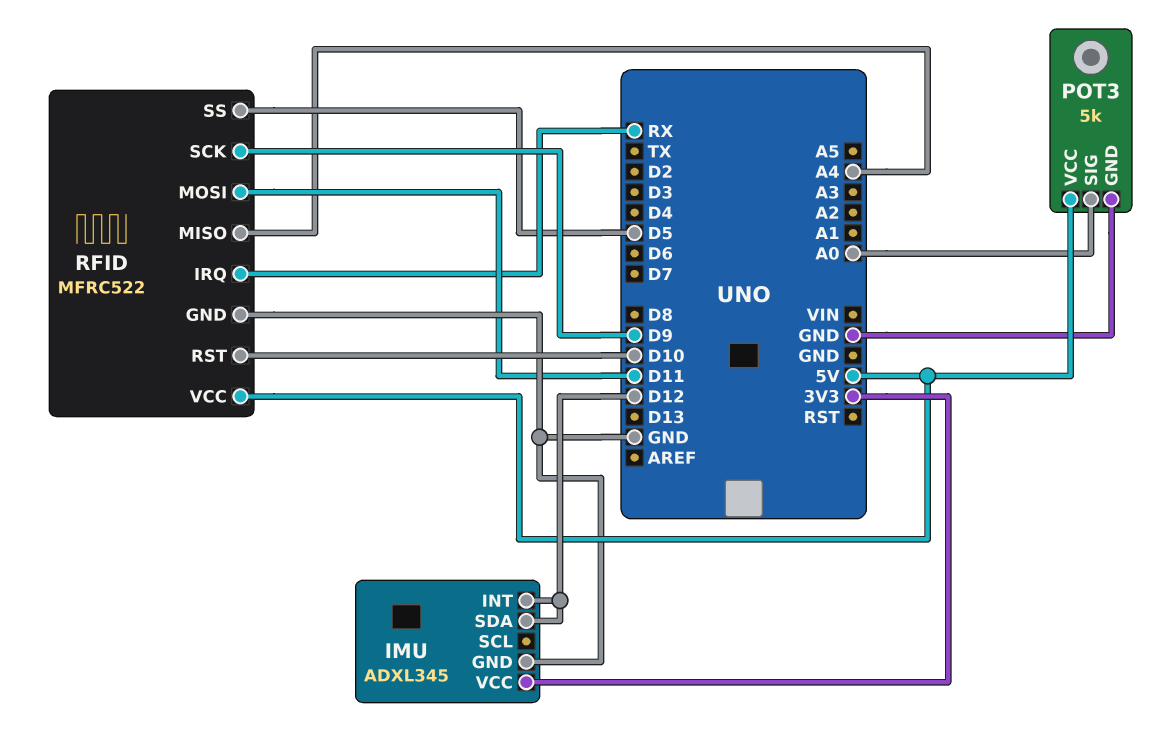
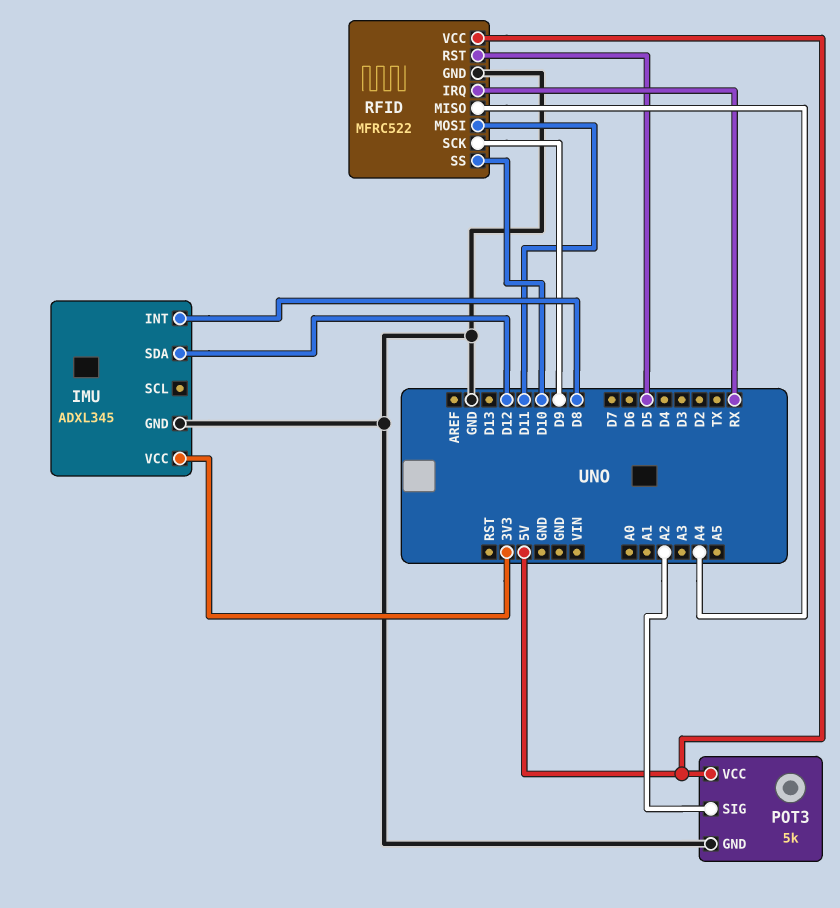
IMU pin INT: D12 -> D8
POT3 pin SIG: A0 -> A2
RFID pin RST: D10 -> D5
RFID pin SS: D5 -> D10

